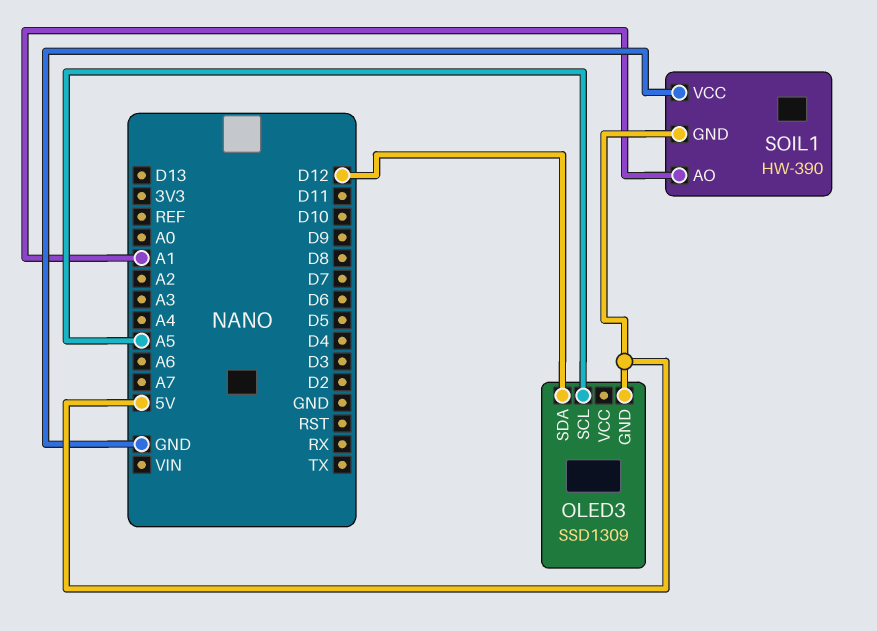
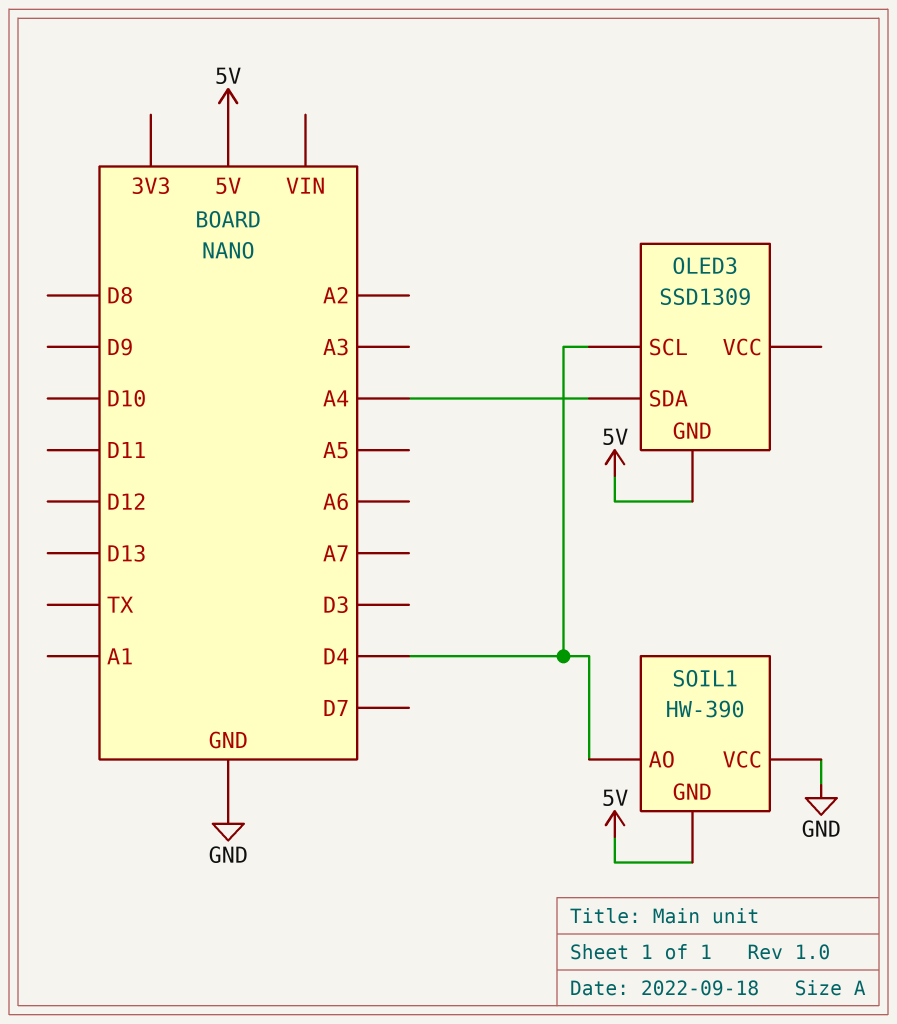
OLED3 pin SCL: A5 -> D4
OLED3 pin SDA: D12 -> A4
SOIL1 pin AO: A1 -> D4

